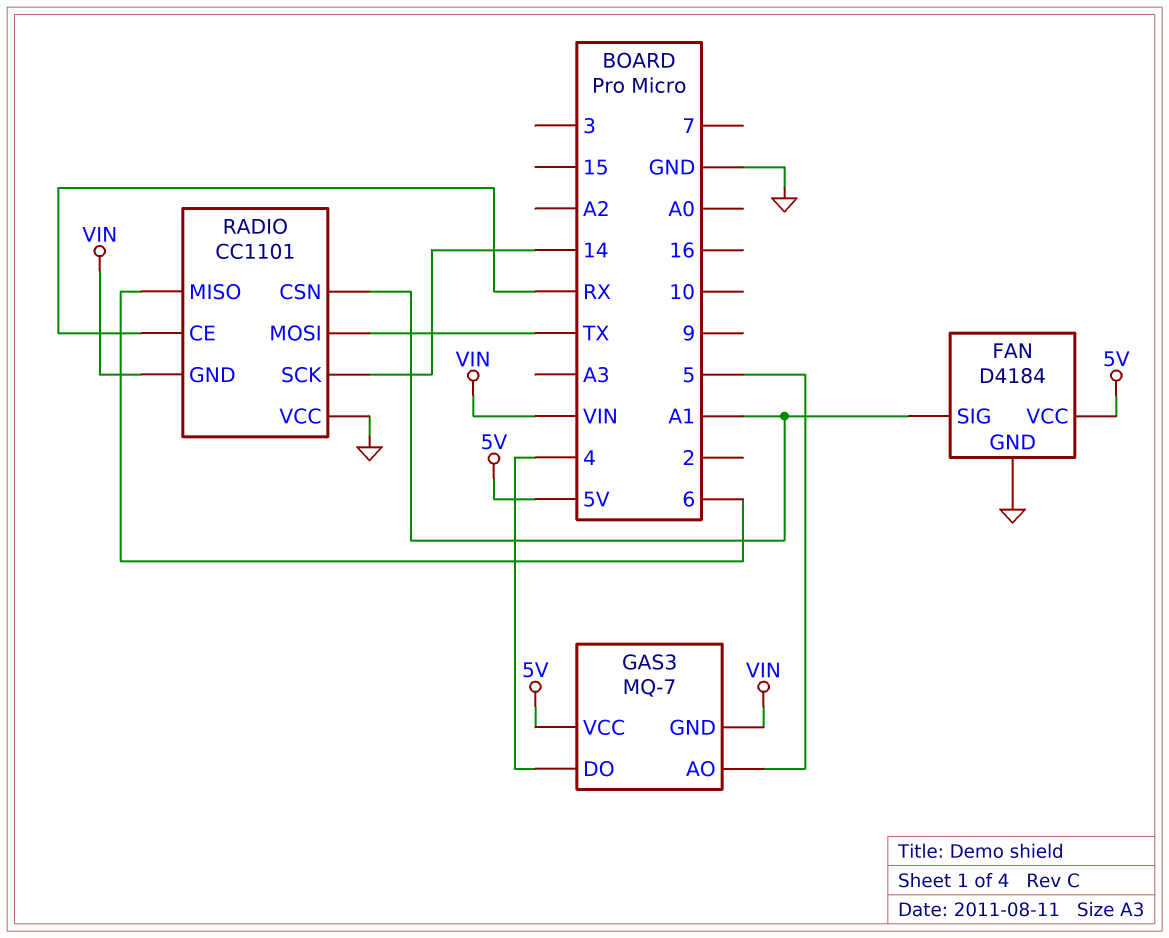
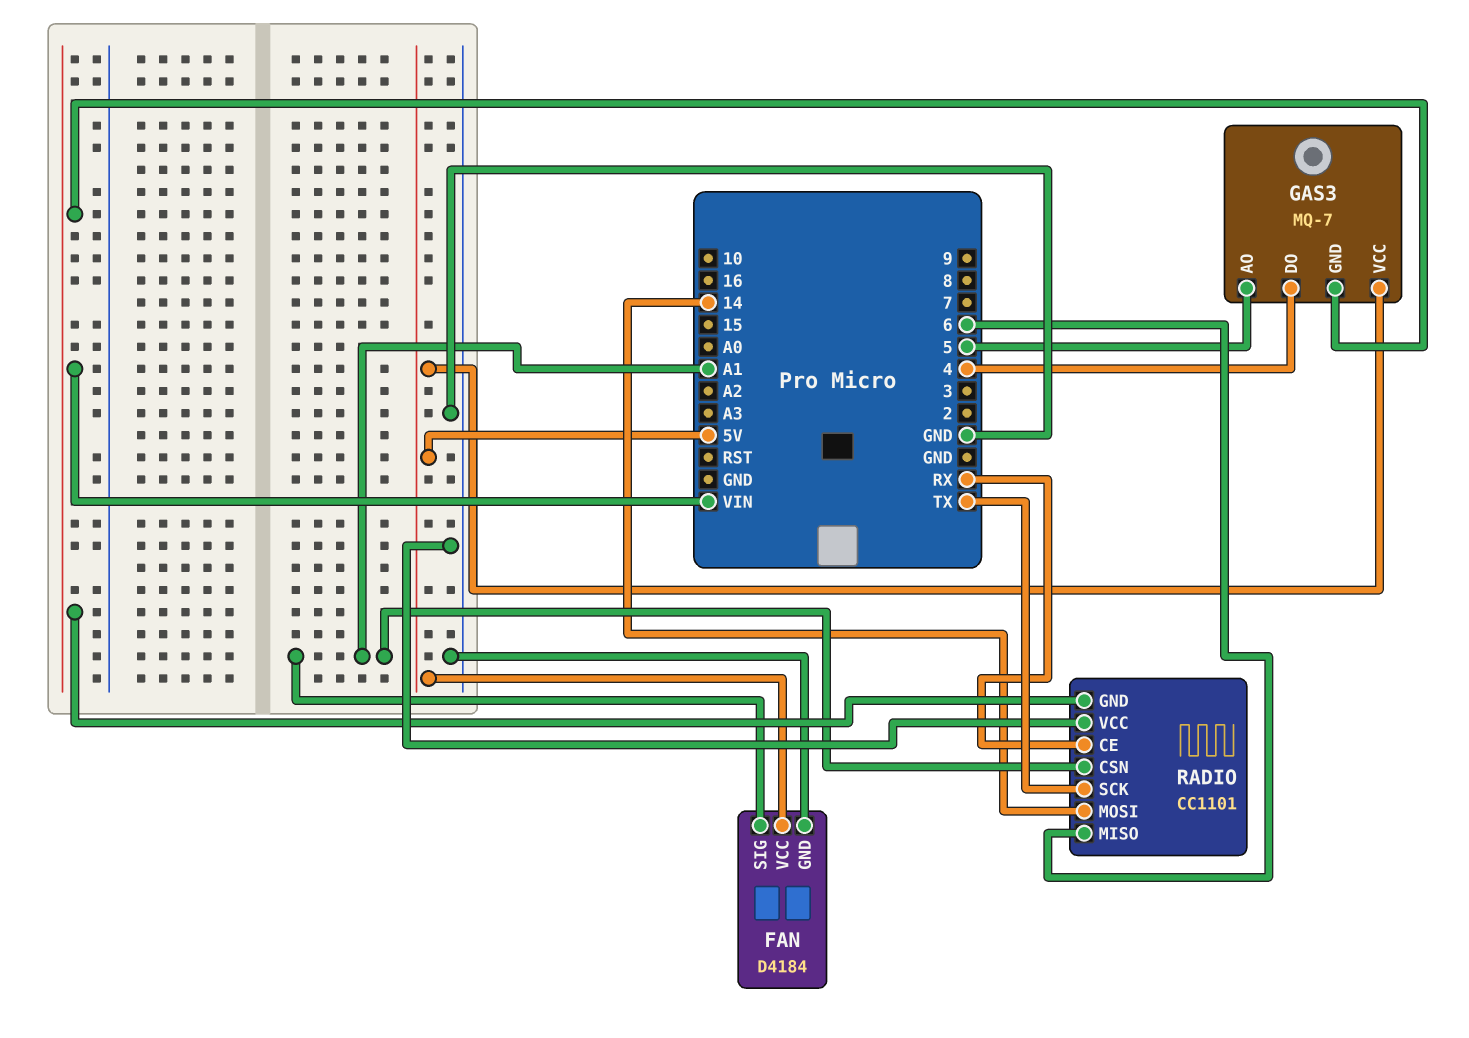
RADIO pin MOSI: TX -> 14
RADIO pin SCK: 14 -> TX

